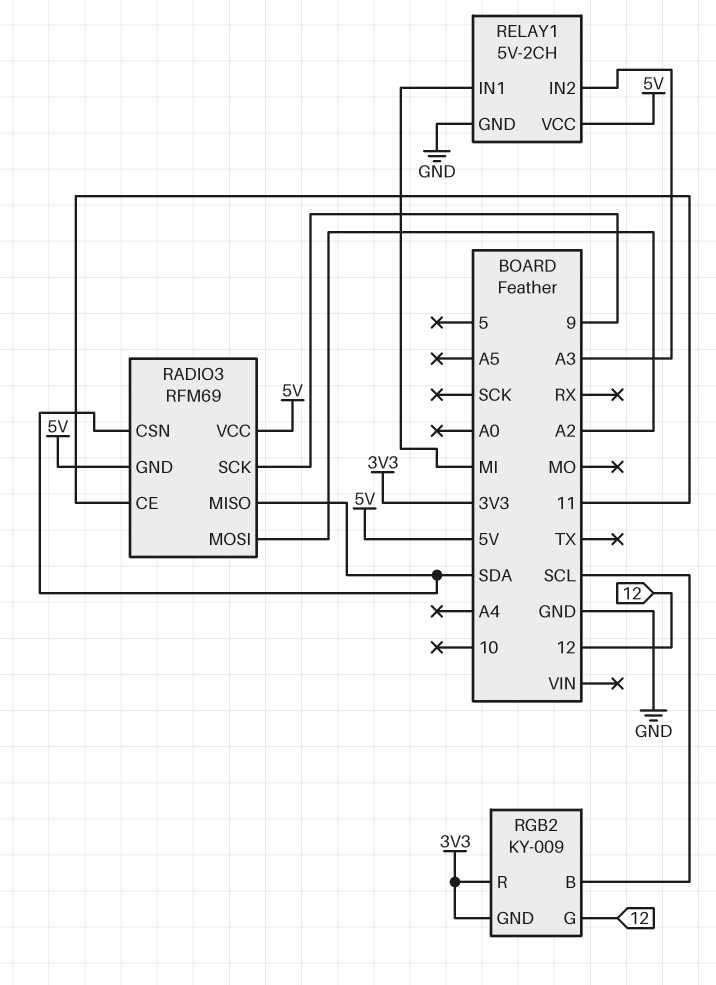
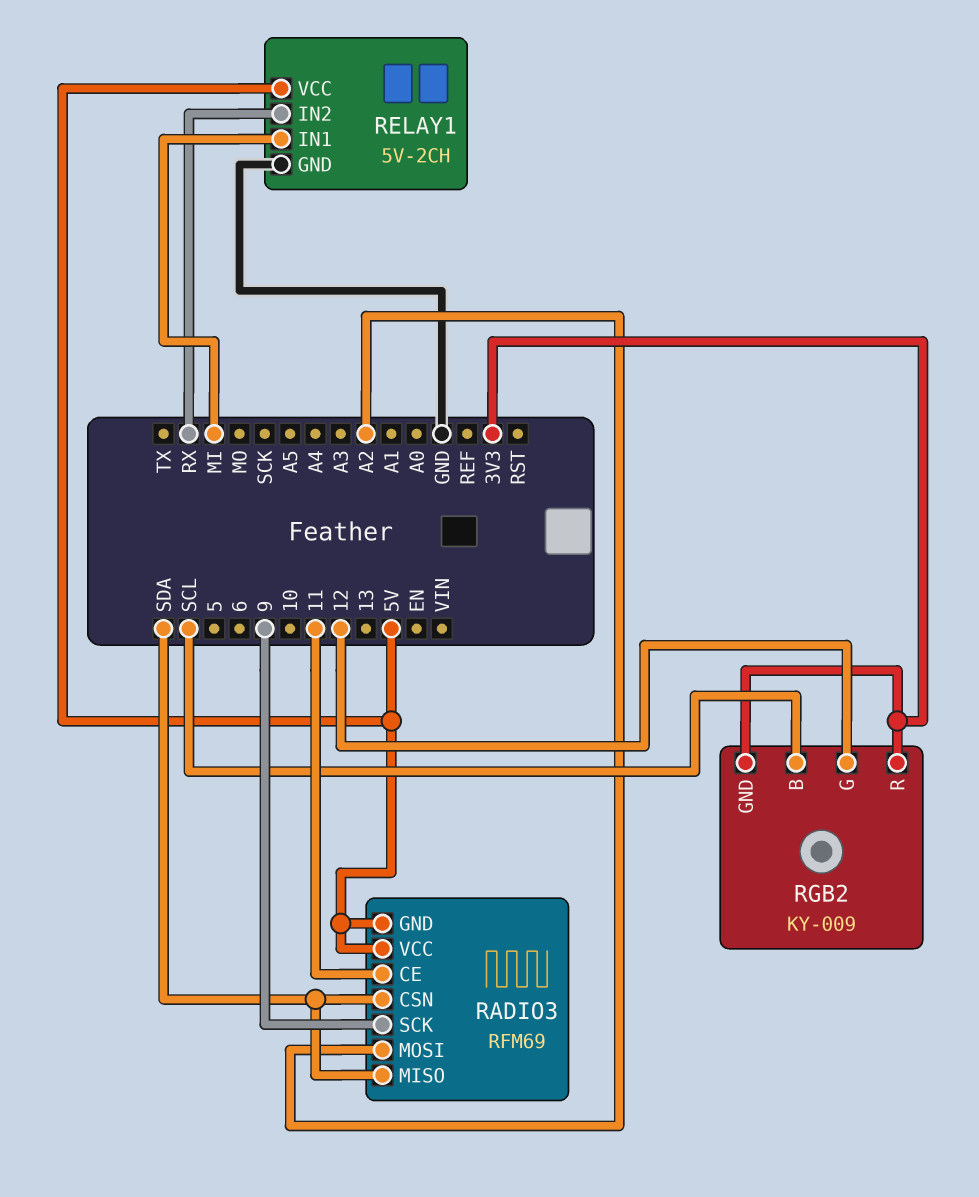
RELAY1 pin IN2: A3 -> RX

